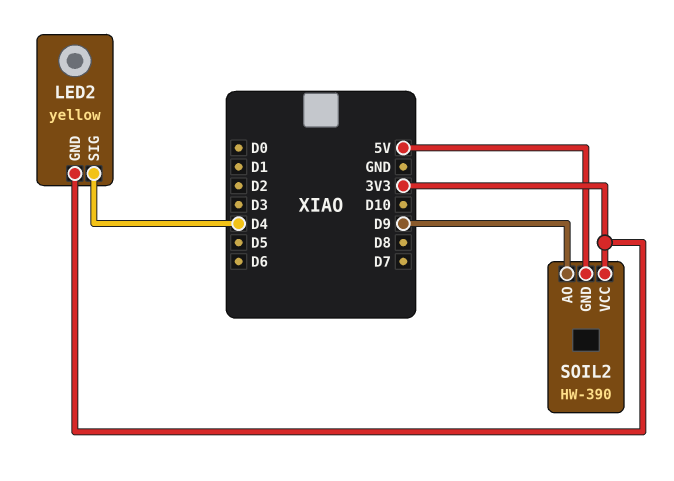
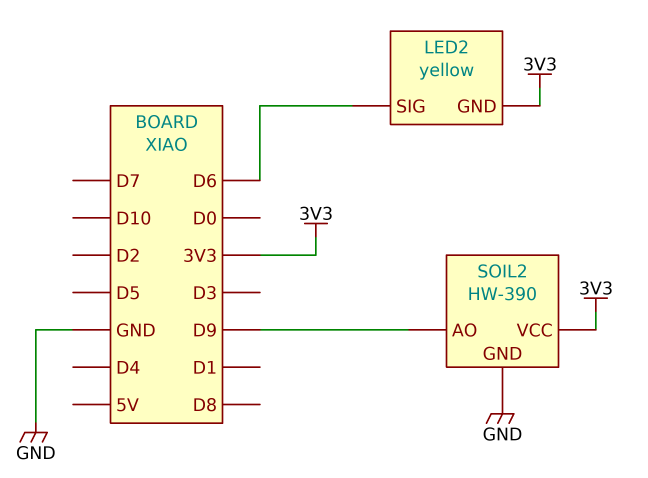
LED2 pin SIG: D4 -> D6
SOIL2 pin GND: 5V -> GND

